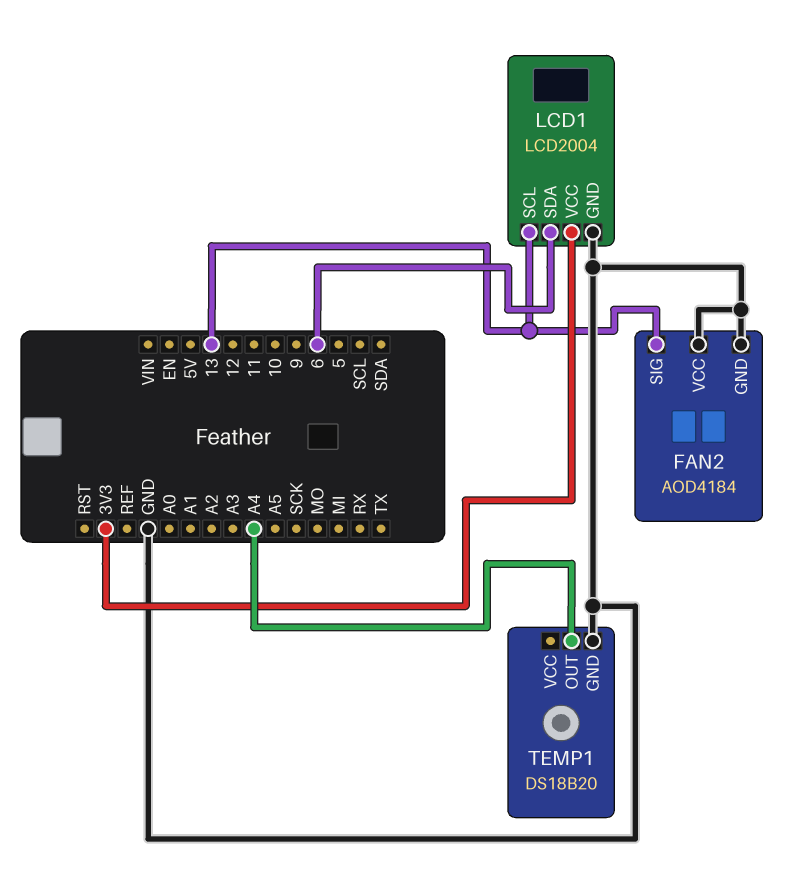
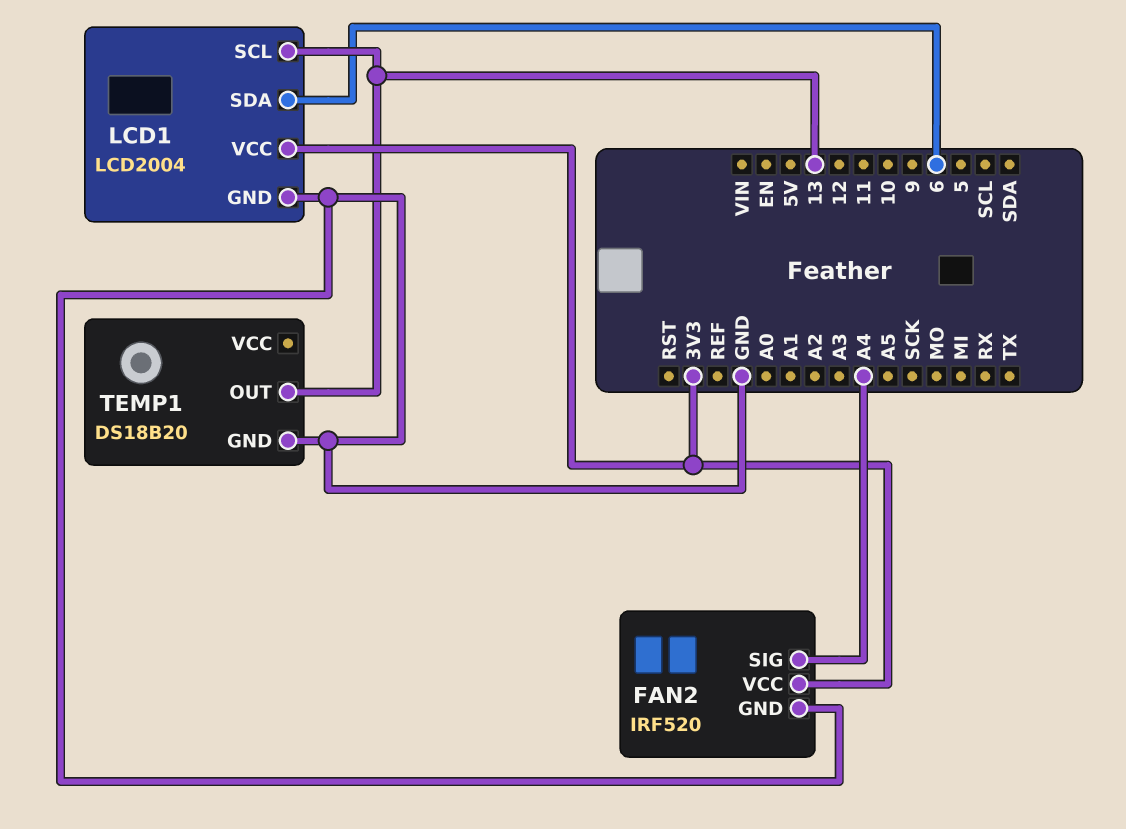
FAN2: AOD4184 -> IRF520
FAN2 pin SIG: 13 -> A4
FAN2 pin VCC: GND -> 3V3
TEMP1 pin OUT: A4 -> 13

